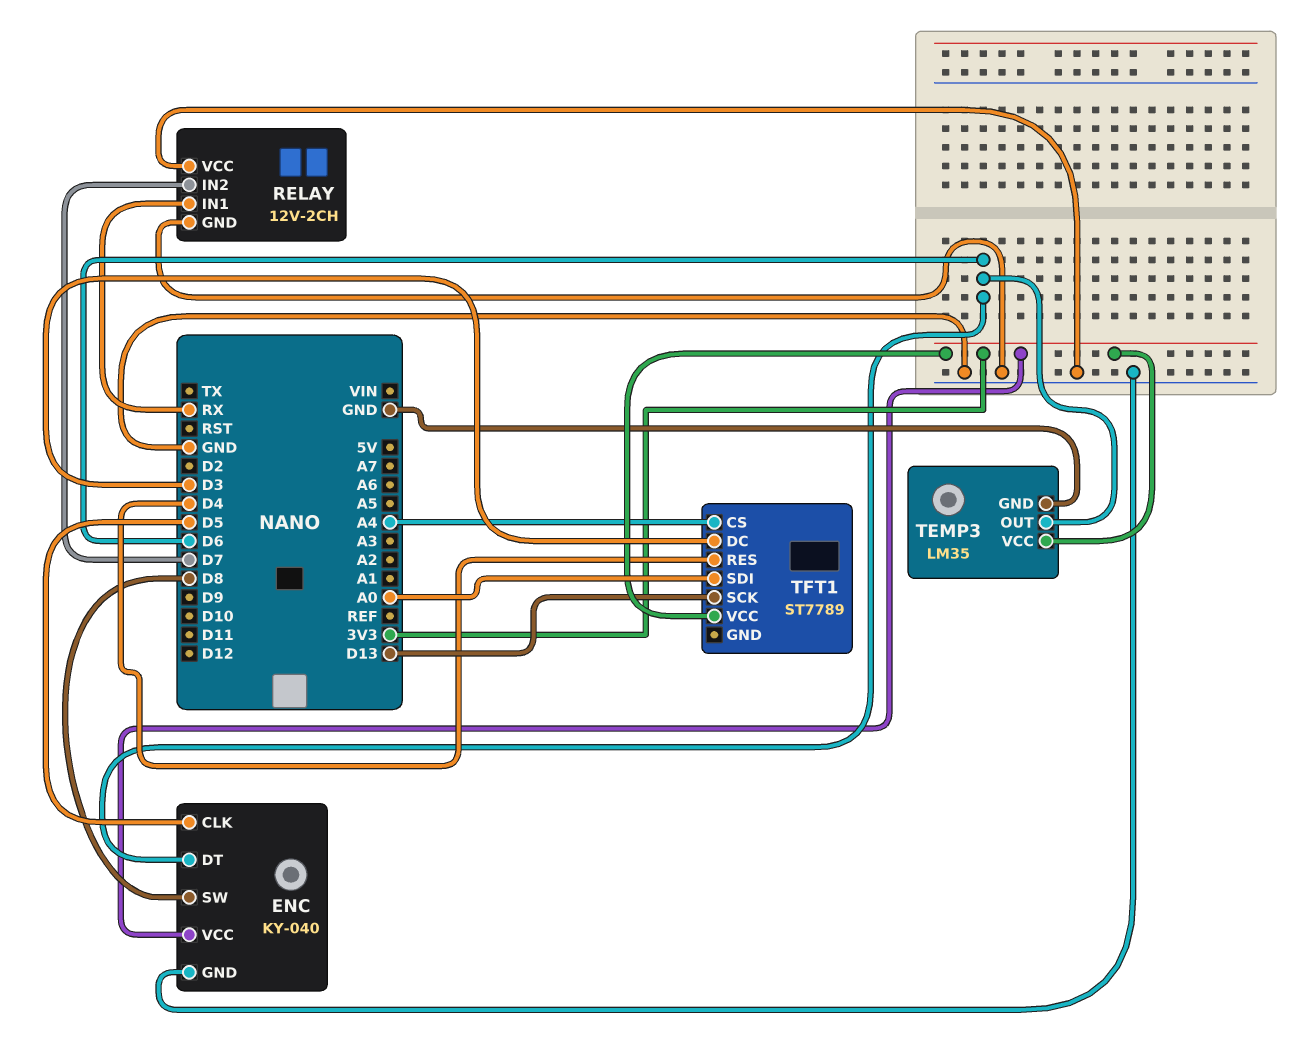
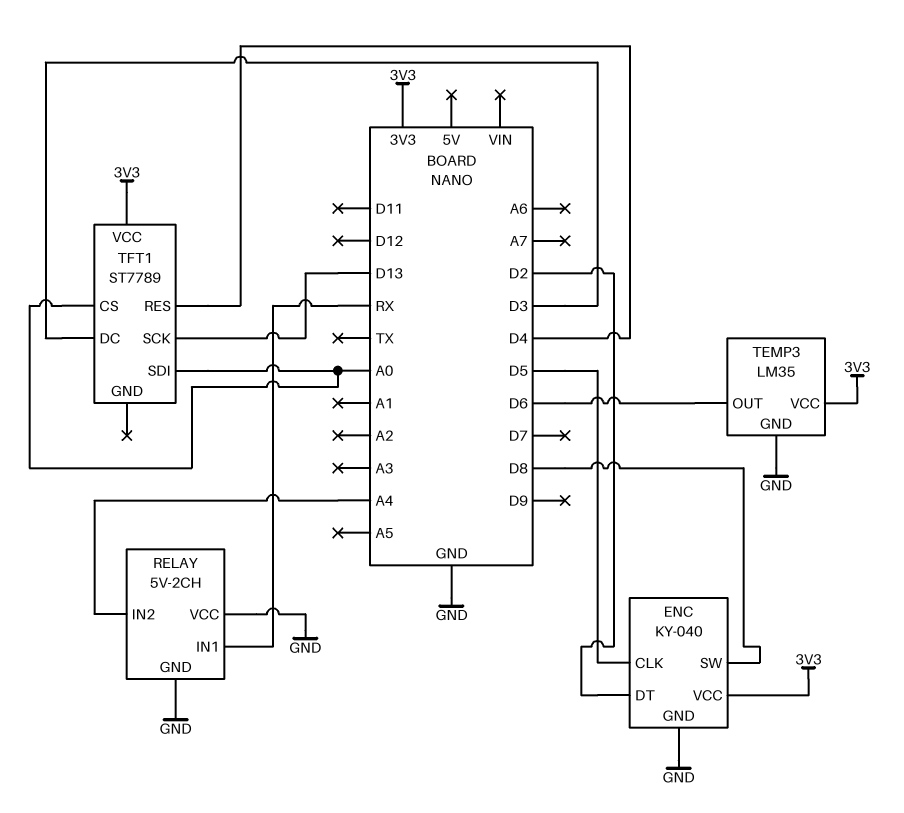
ENC pin DT: D6 -> D2
RELAY: 12V-2CH -> 5V-2CH
RELAY pin IN2: D7 -> A4
TFT1 pin CS: A4 -> A0

